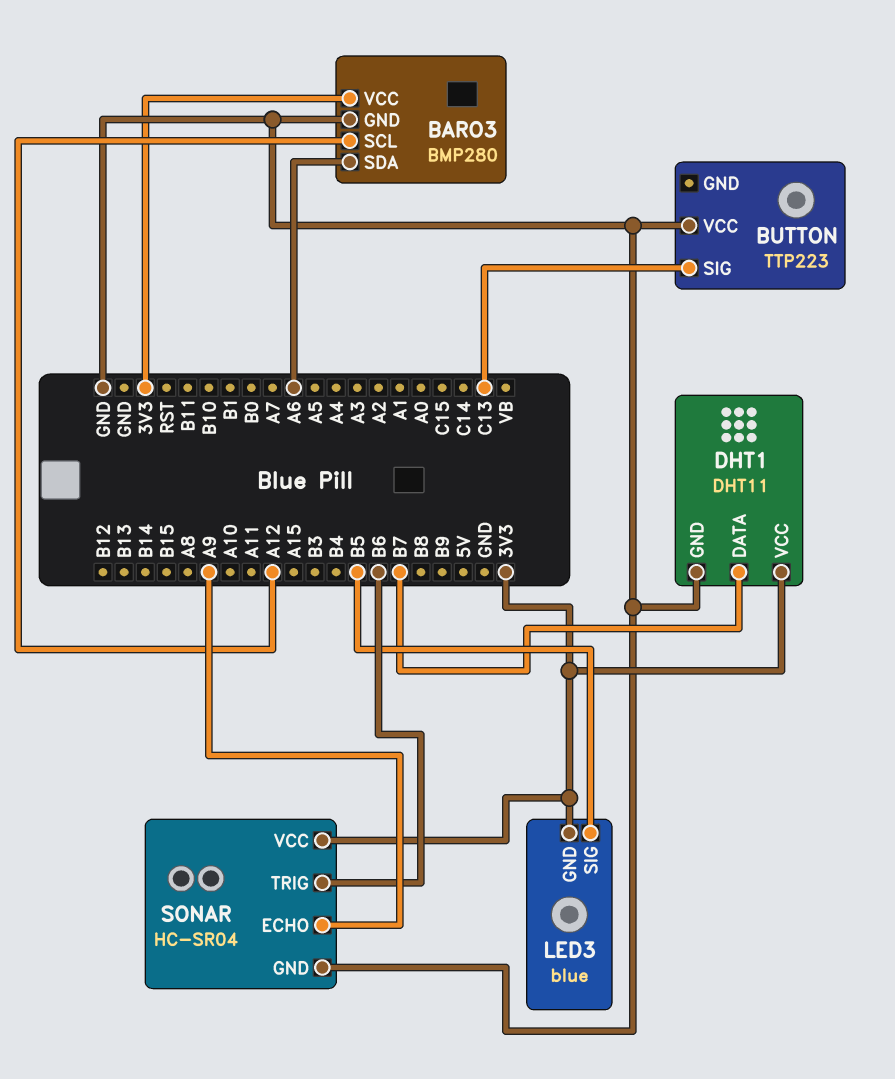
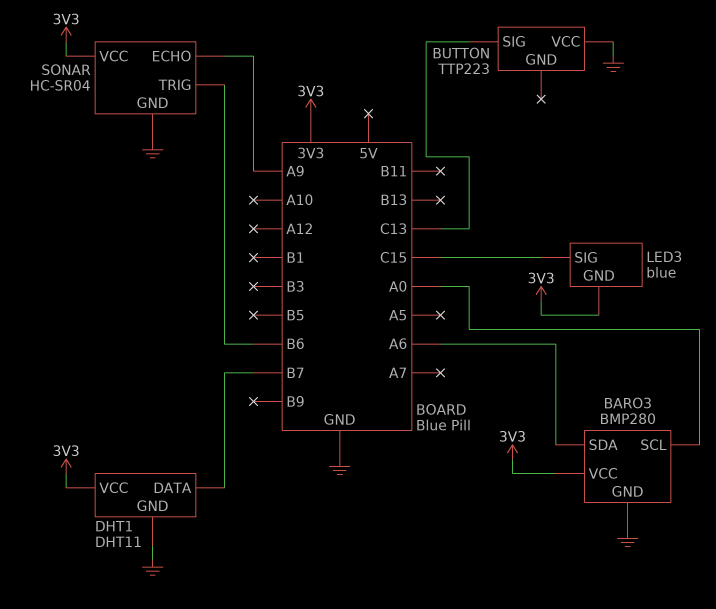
BARO3 pin SCL: A12 -> A0
LED3 pin SIG: B5 -> C15

